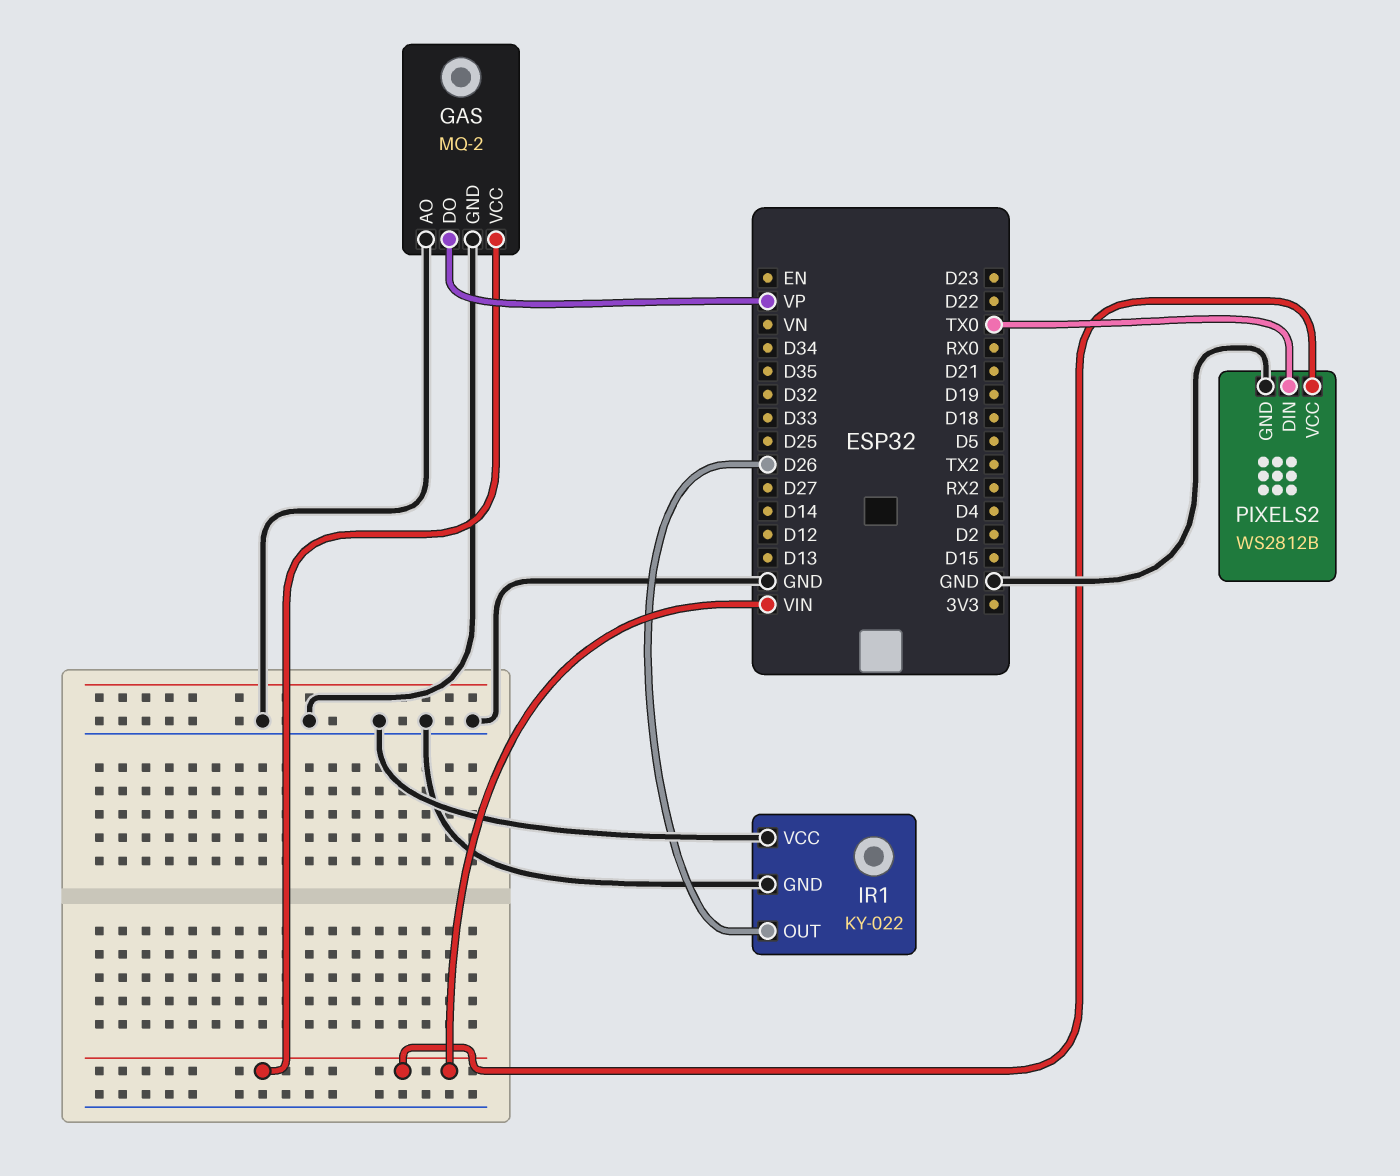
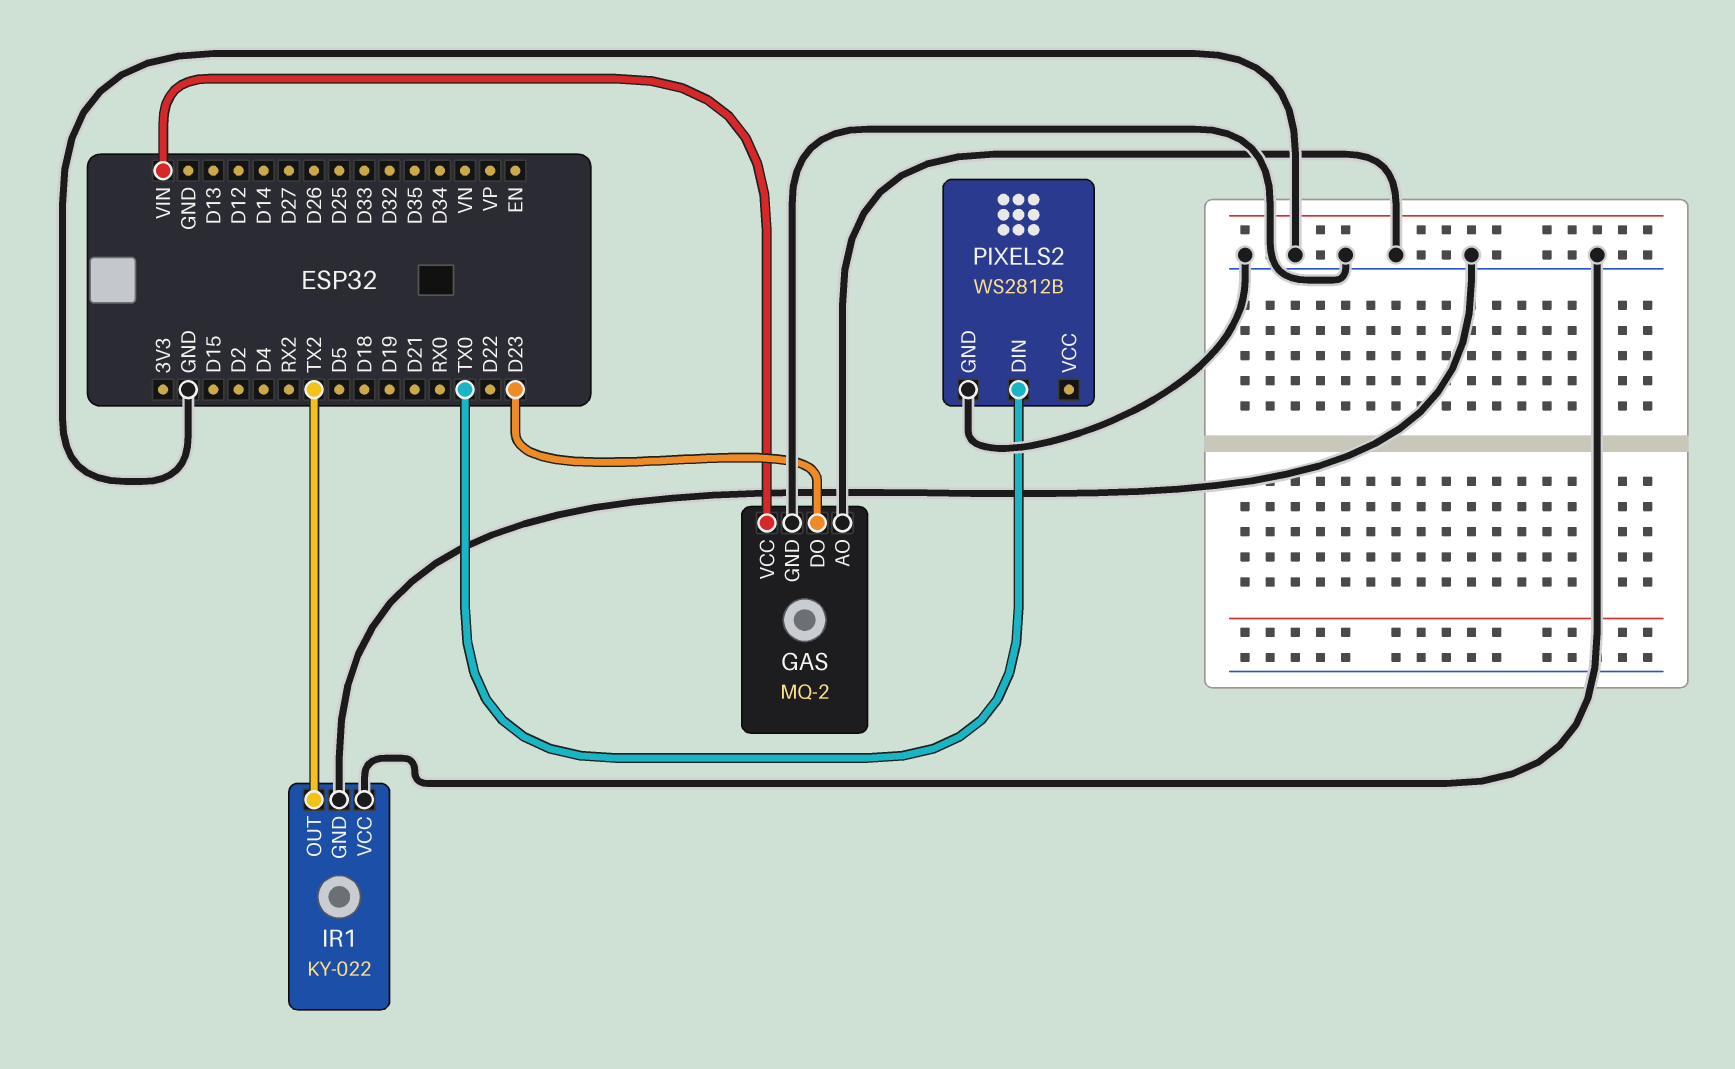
GAS pin DO: VP -> D23
IR1 pin OUT: D26 -> TX2
PIXELS2 pin VCC: VIN -> none

